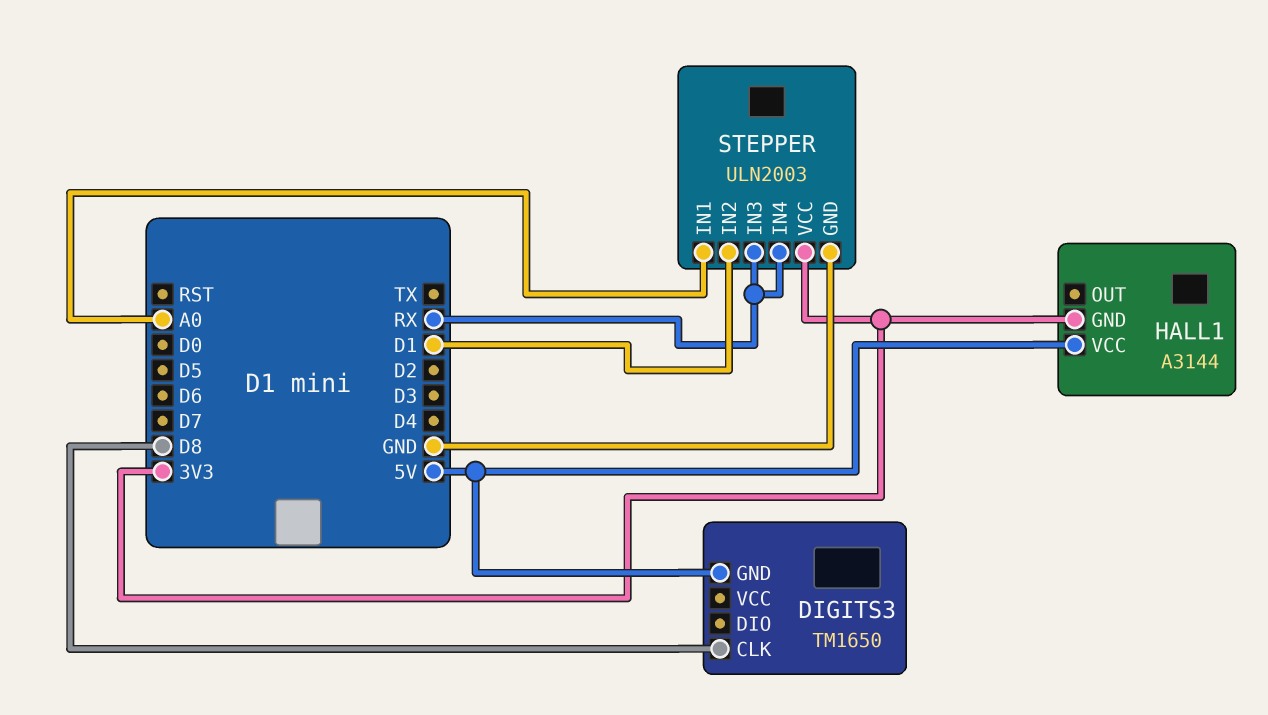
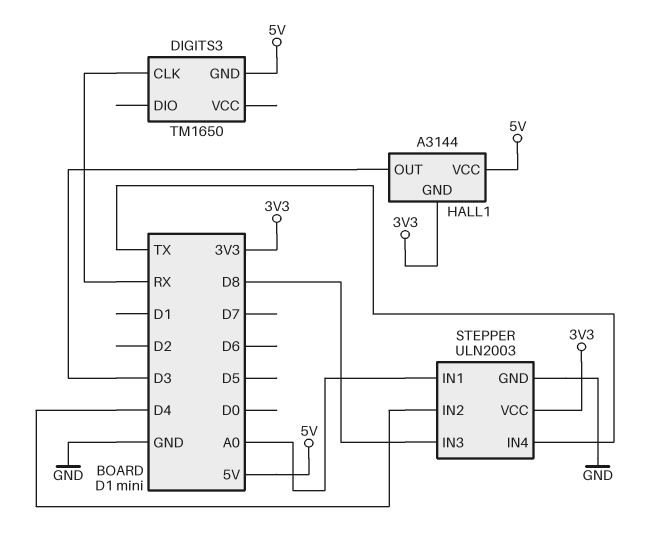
DIGITS3 pin CLK: D8 -> RX
HALL1 pin OUT: none -> D3
STEPPER pin IN2: D1 -> D4
STEPPER pin IN3: RX -> D8
STEPPER pin IN4: RX -> TX

